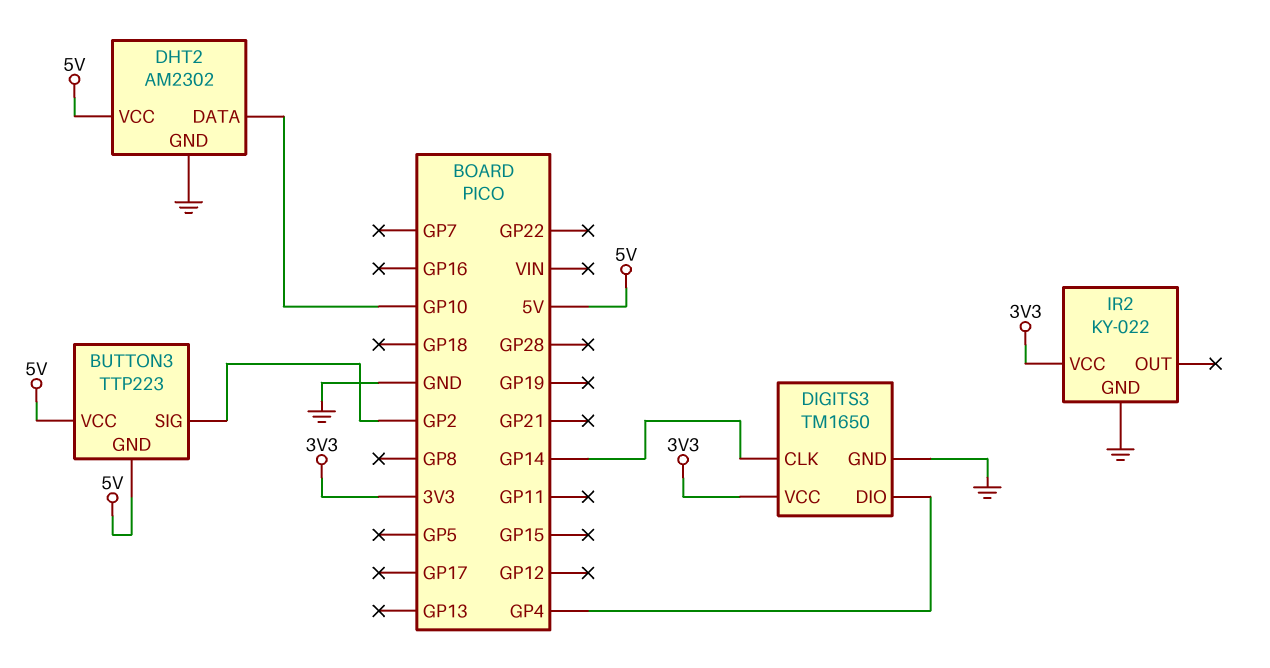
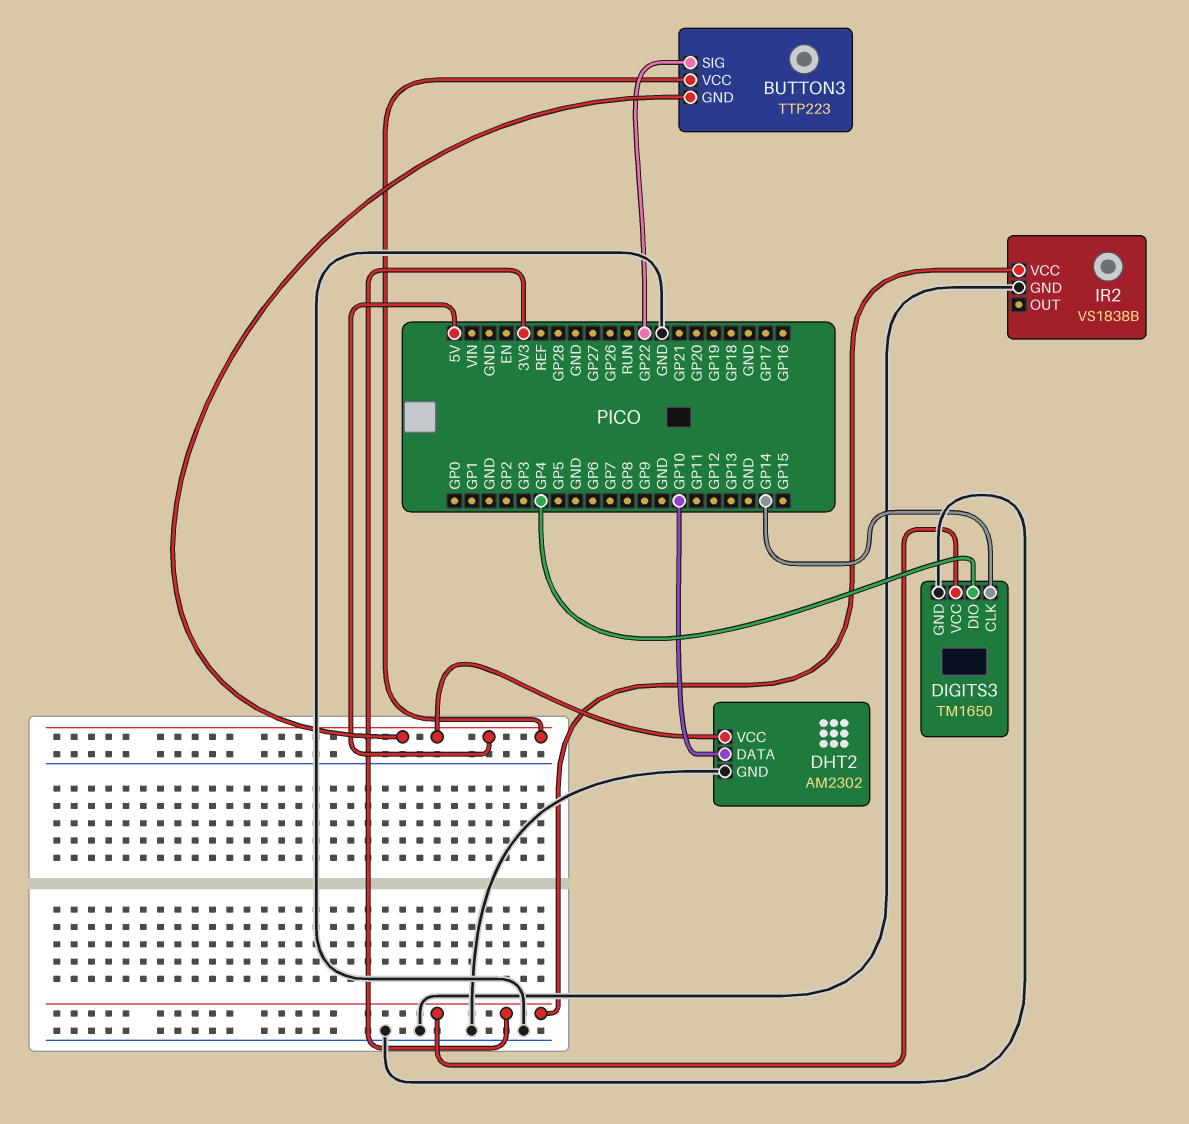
BUTTON3 pin SIG: GP2 -> GP22
IR2: KY-022 -> VS1838B

